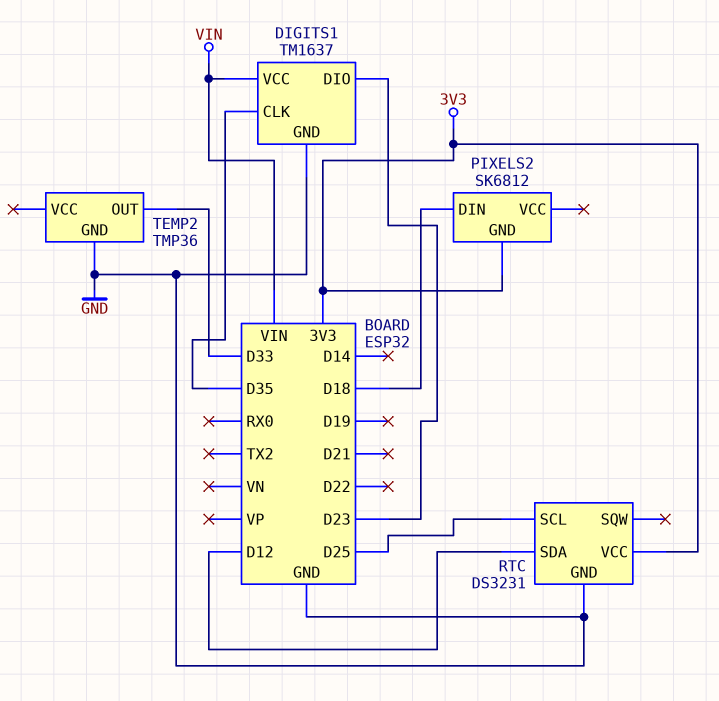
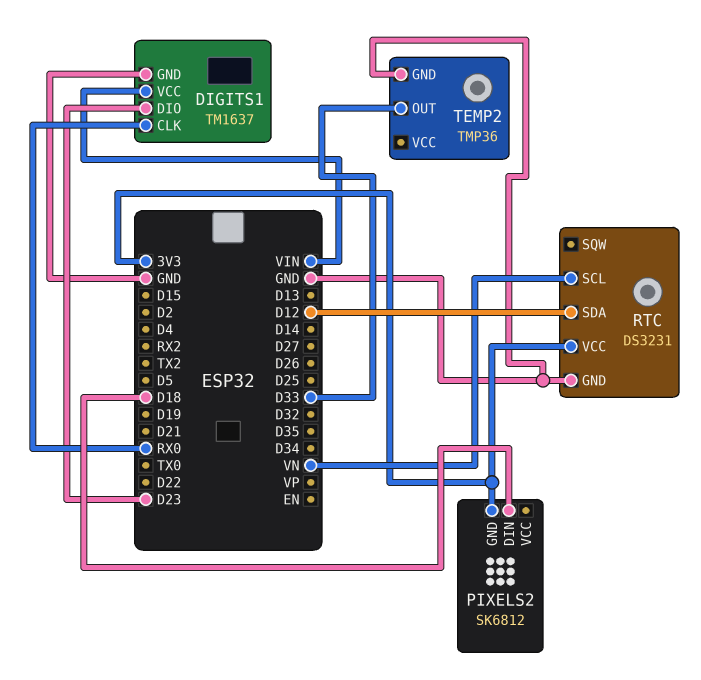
DIGITS1 pin CLK: D35 -> RX0
RTC pin SCL: D25 -> VN

